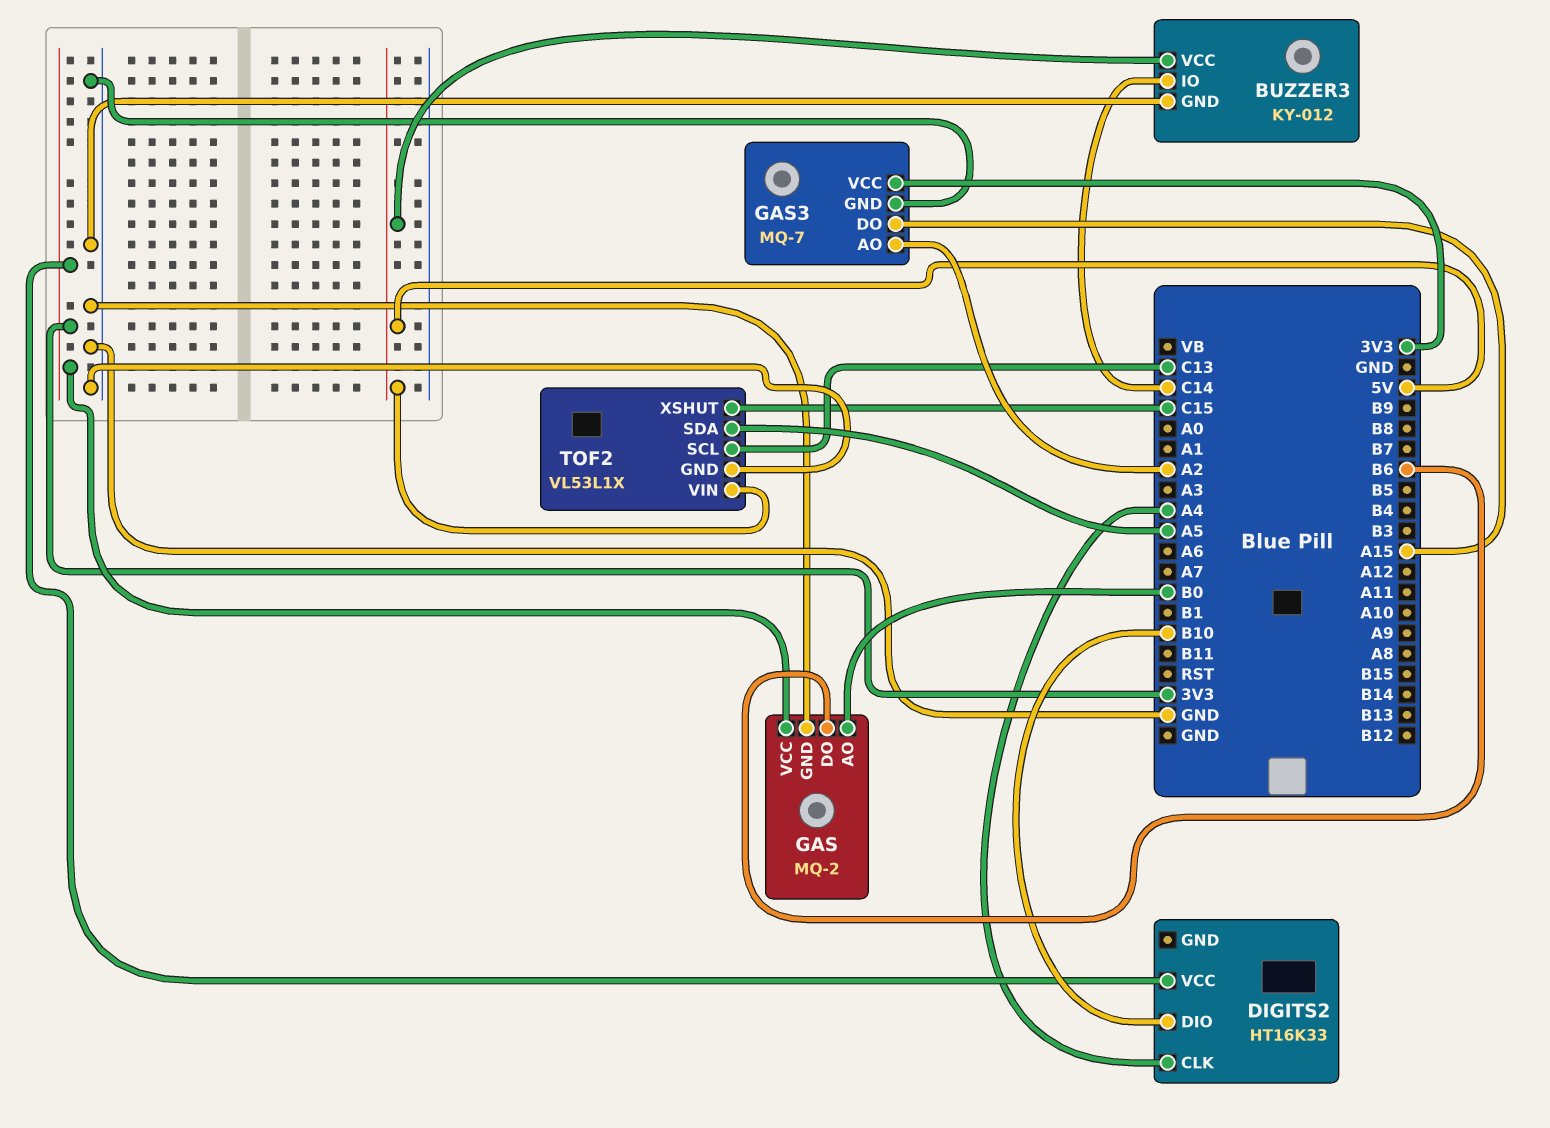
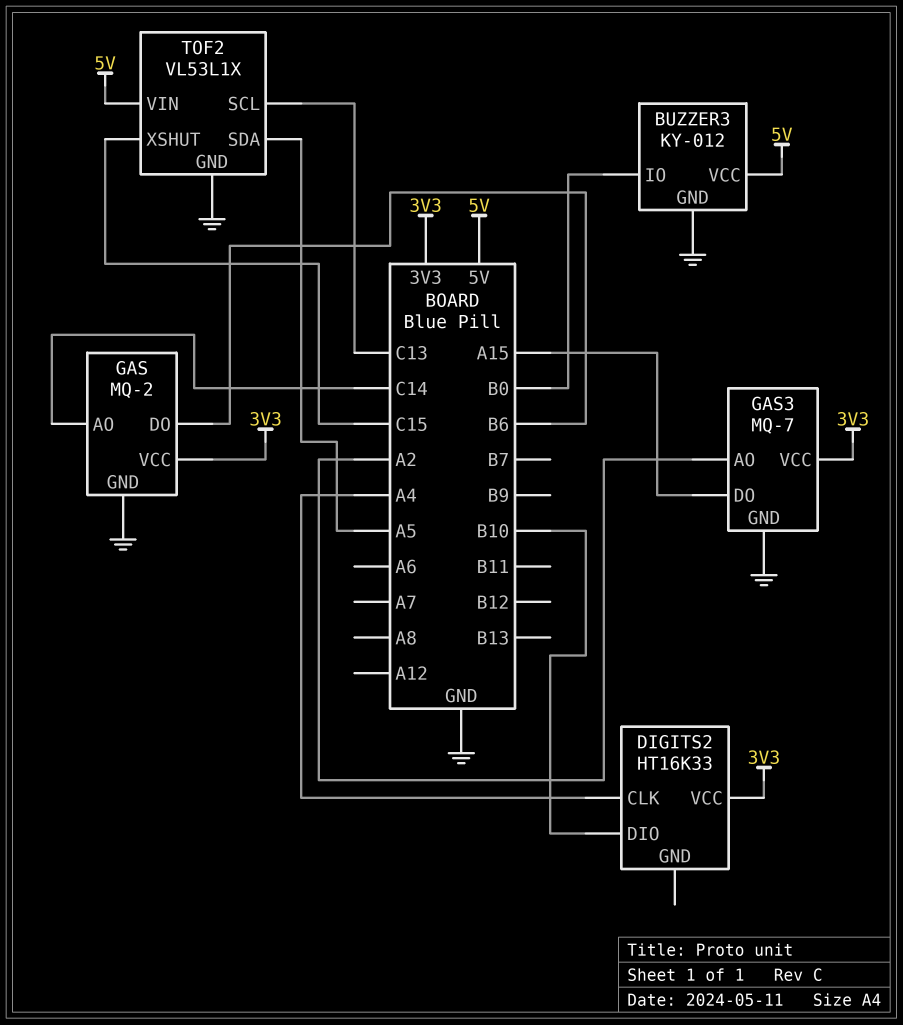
BUZZER3 pin IO: C14 -> B0
GAS pin AO: B0 -> C14

